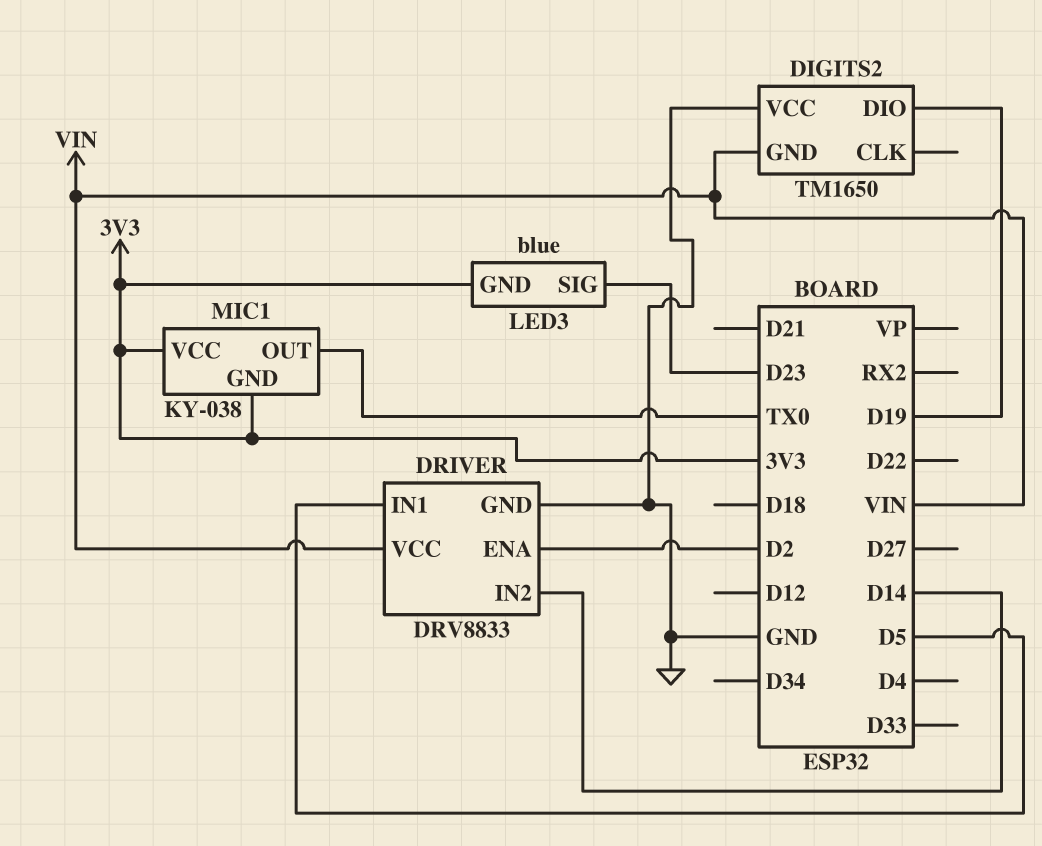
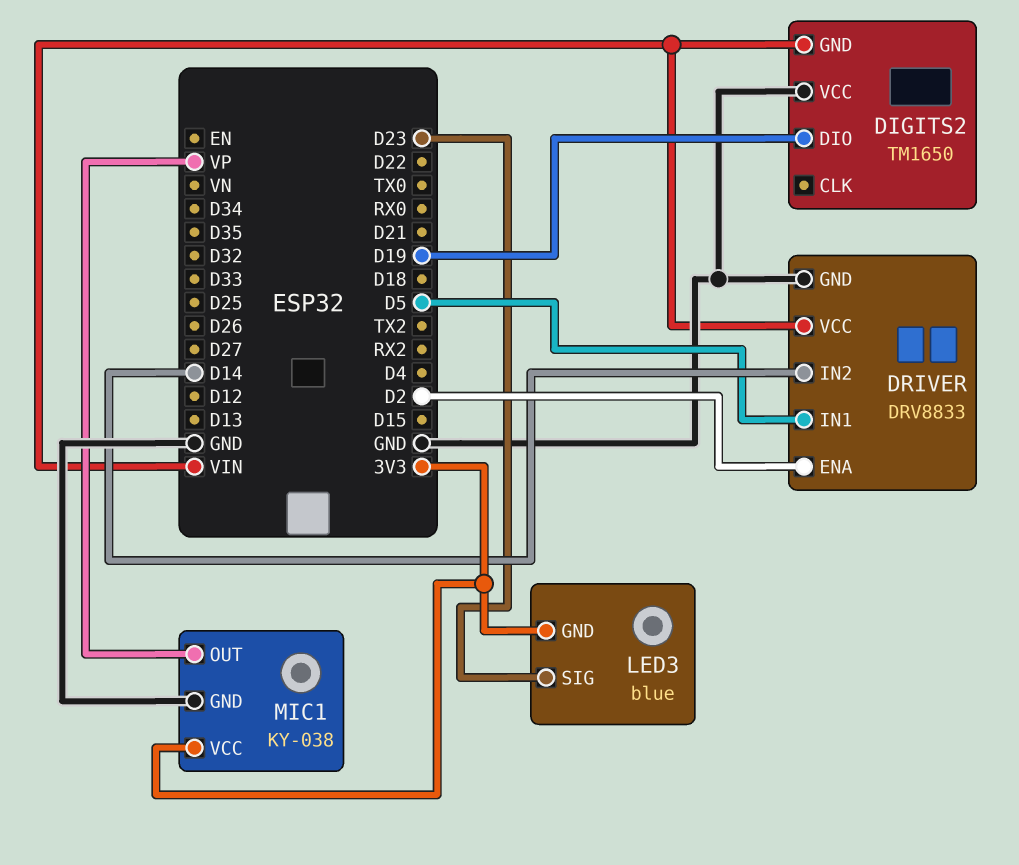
MIC1 pin GND: 3V3 -> GND
MIC1 pin OUT: TX0 -> VP

